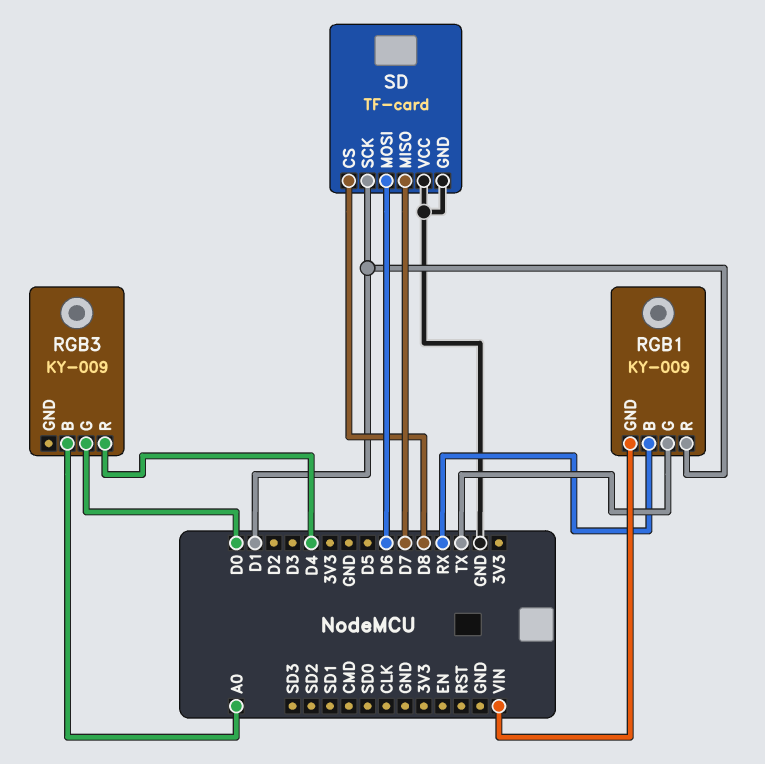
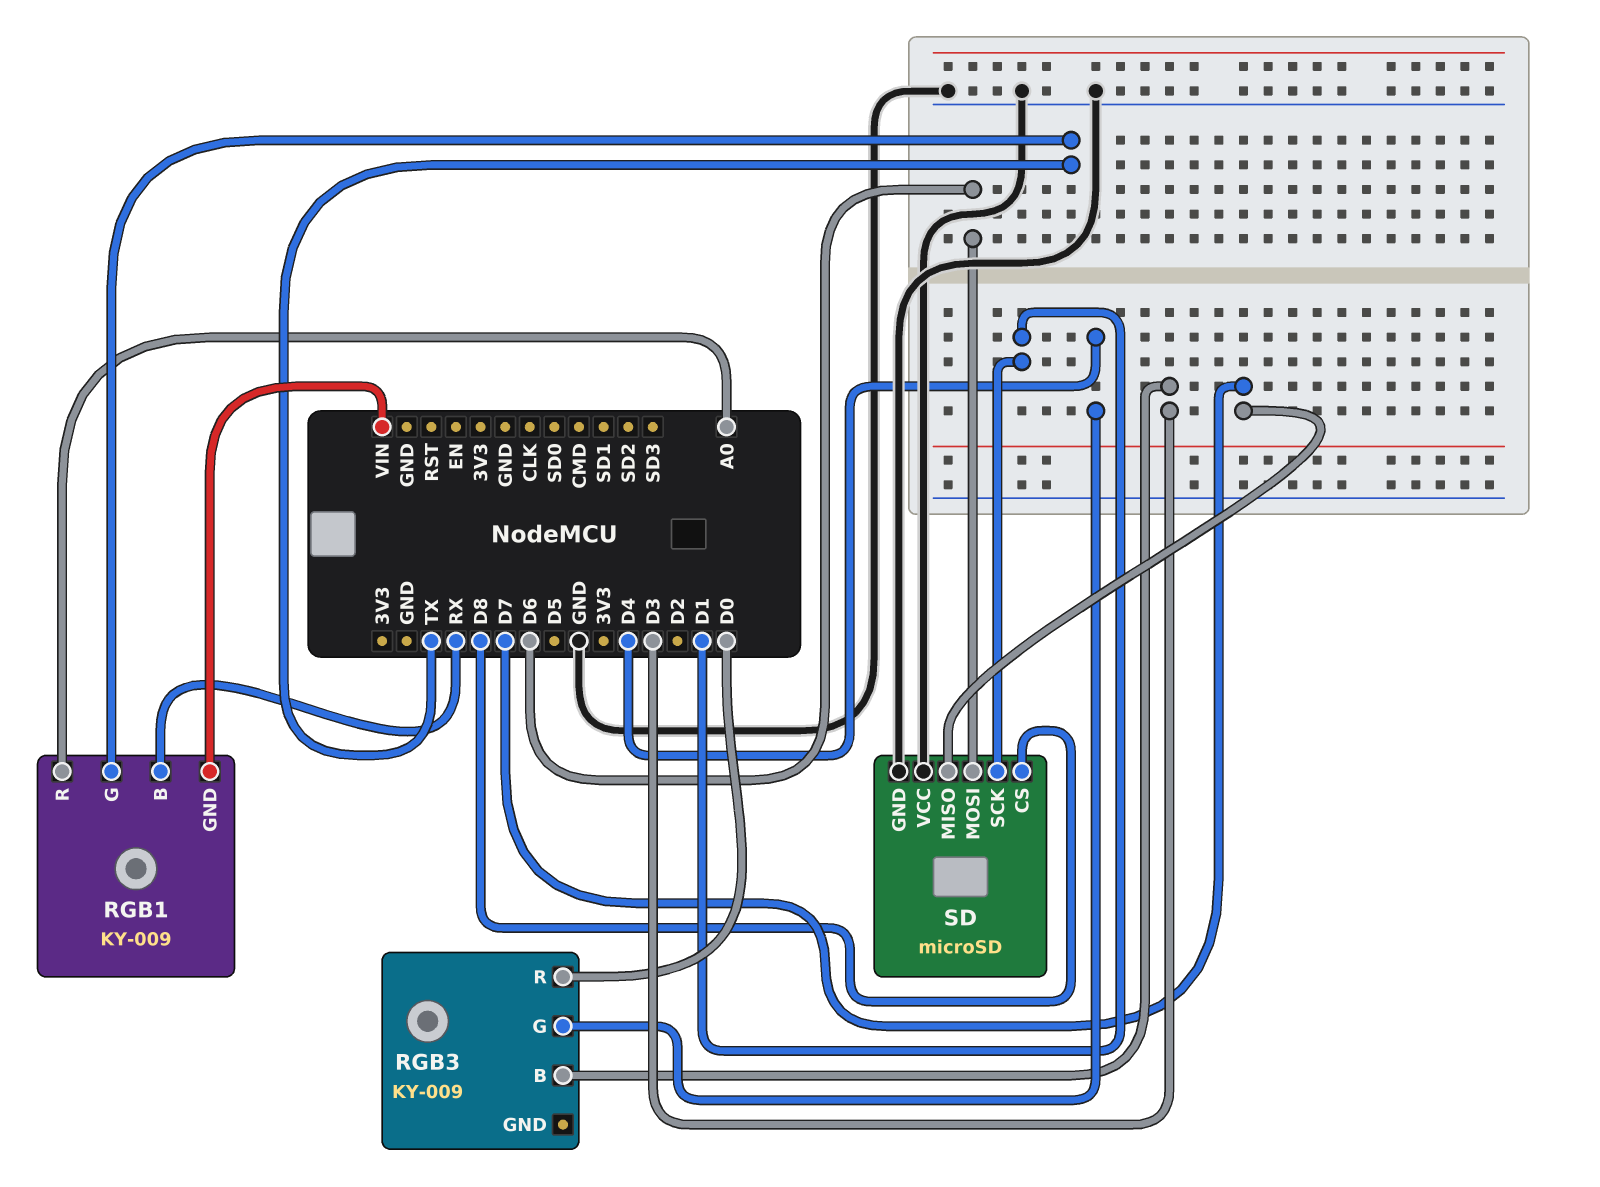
RGB1 pin R: D1 -> A0
RGB3 pin B: A0 -> D3
RGB3 pin G: D0 -> D4
RGB3 pin R: D4 -> D0
SD: TF-card -> microSD

